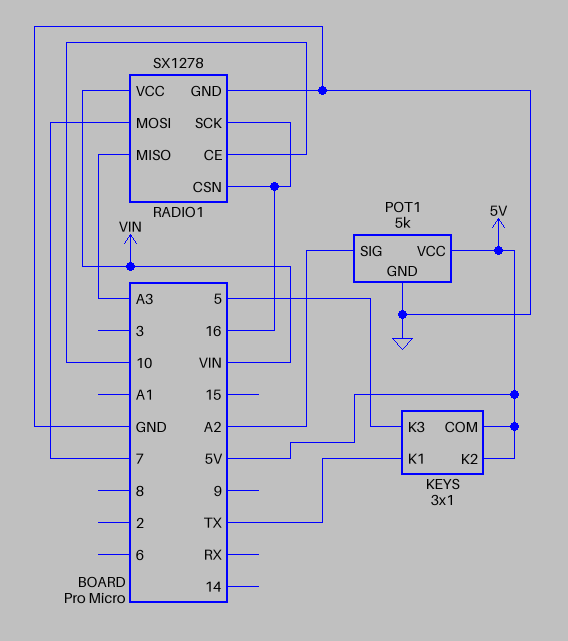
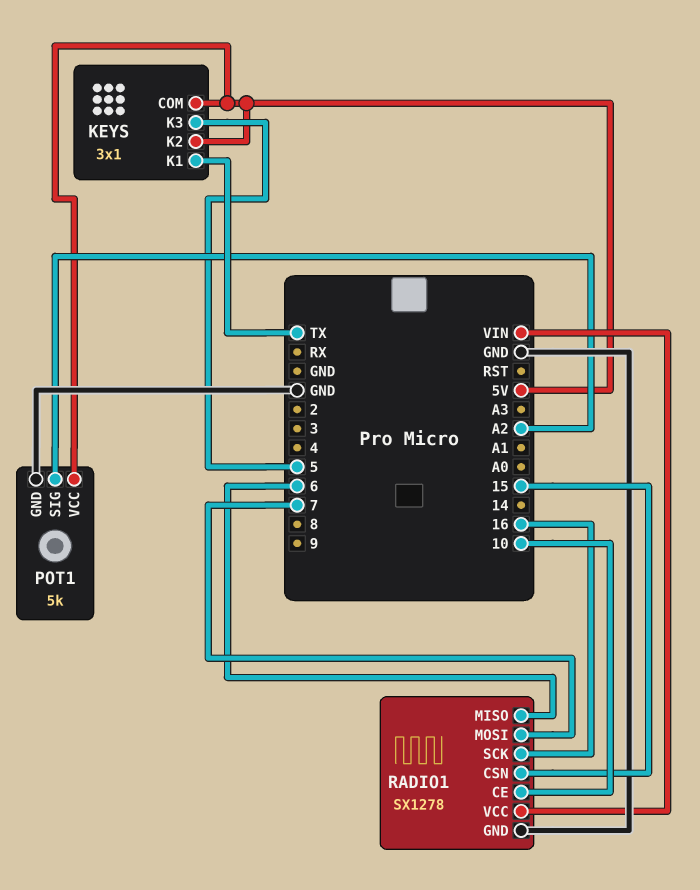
RADIO1 pin CSN: 16 -> 15
RADIO1 pin MISO: A3 -> 6

